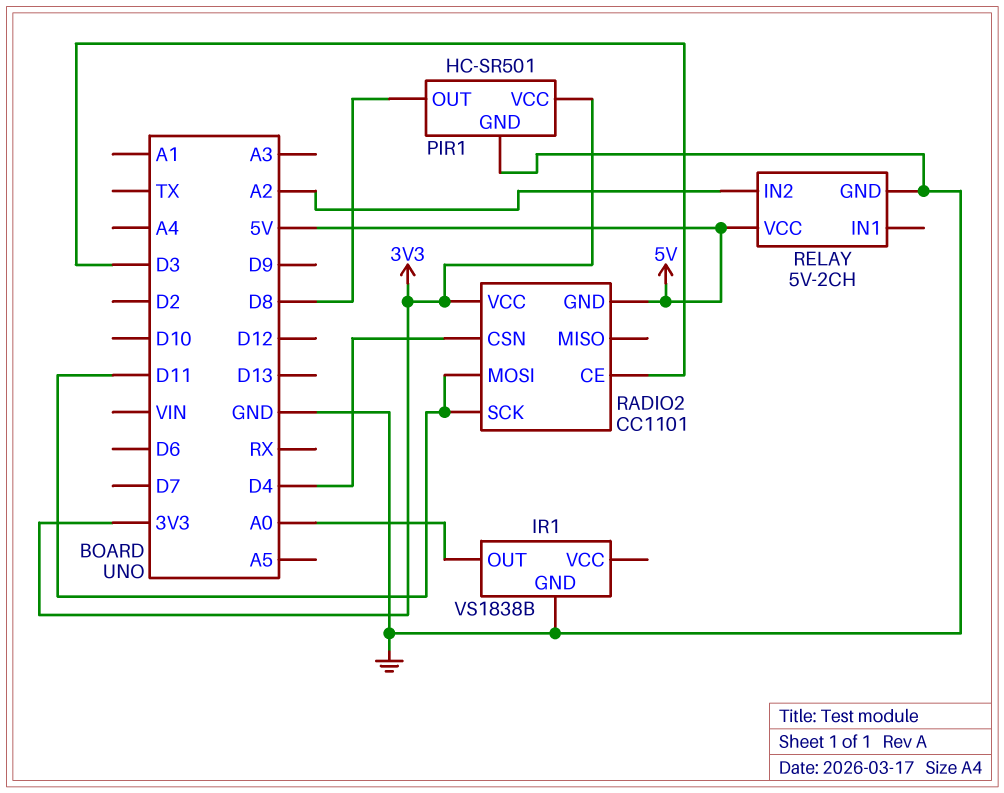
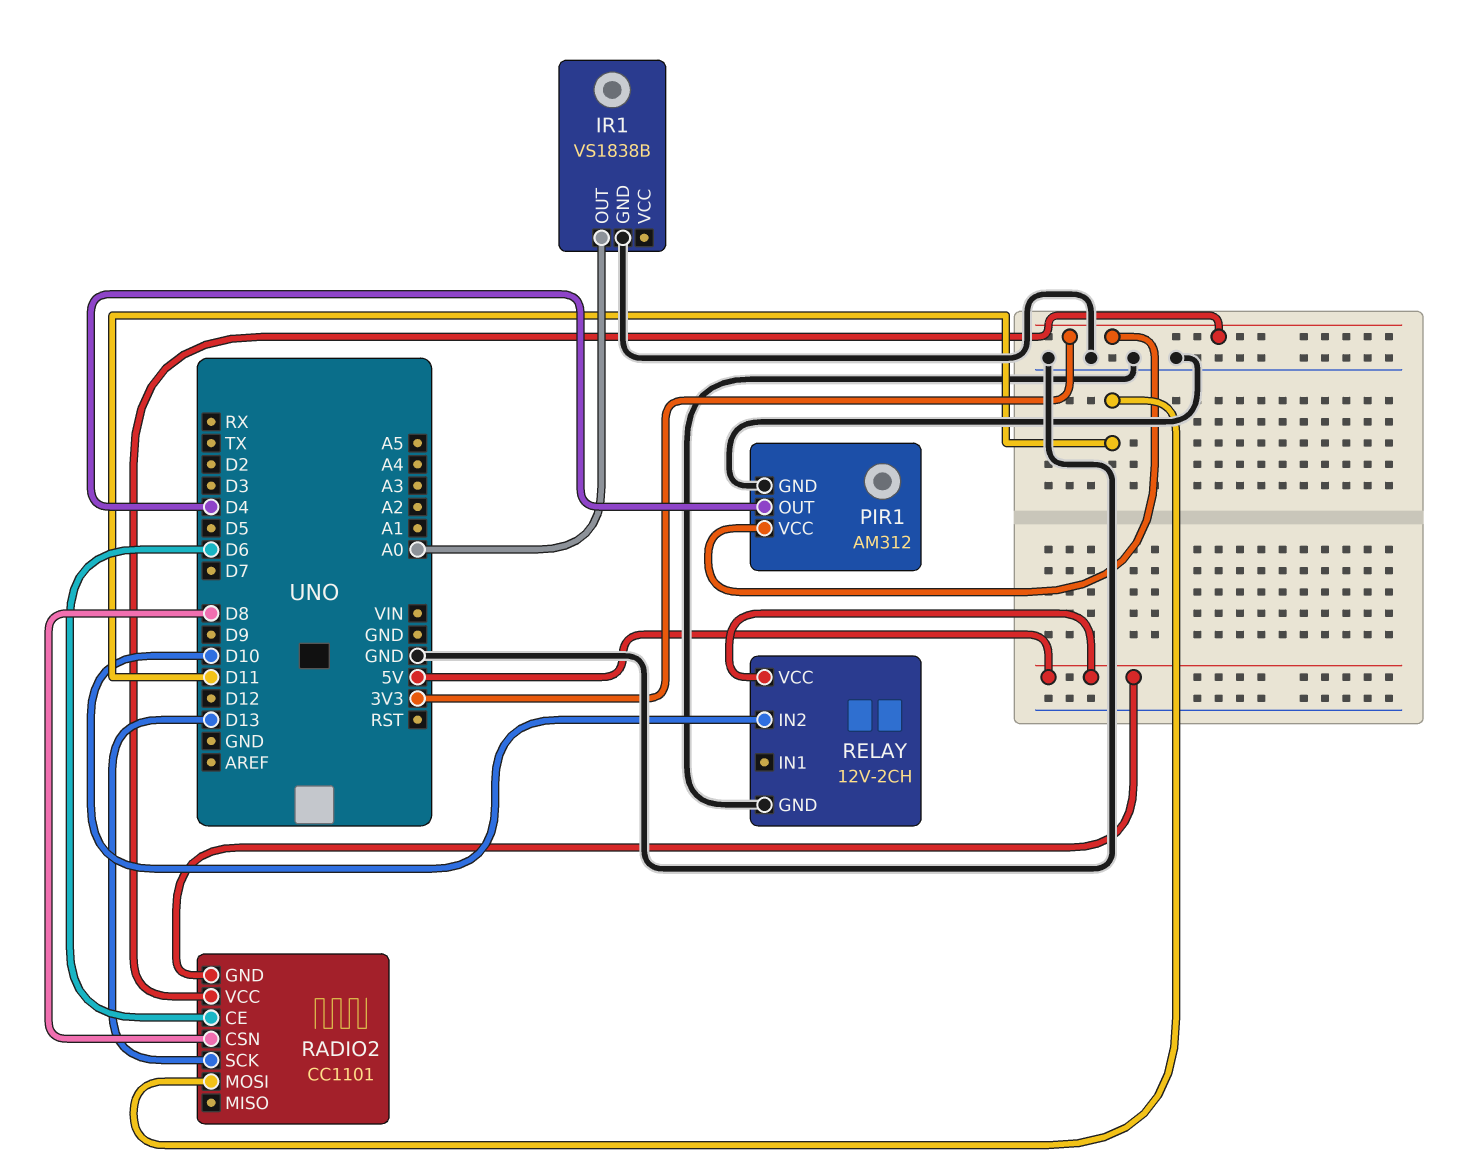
PIR1: HC-SR501 -> AM312
PIR1 pin OUT: D8 -> D4
RADIO2 pin CE: D3 -> D6
RADIO2 pin CSN: D4 -> D8
RADIO2 pin SCK: D11 -> D13
RELAY: 5V-2CH -> 12V-2CH
RELAY pin IN2: A2 -> D10

